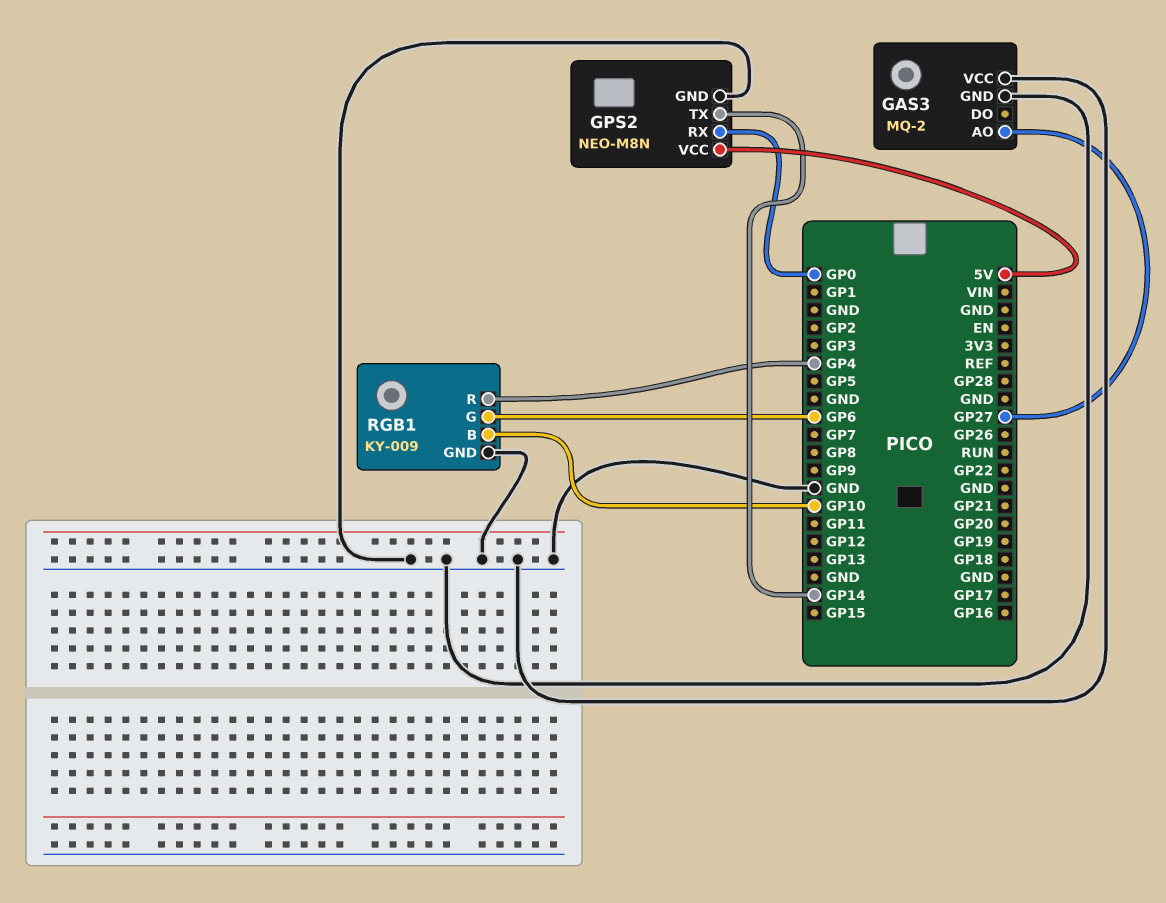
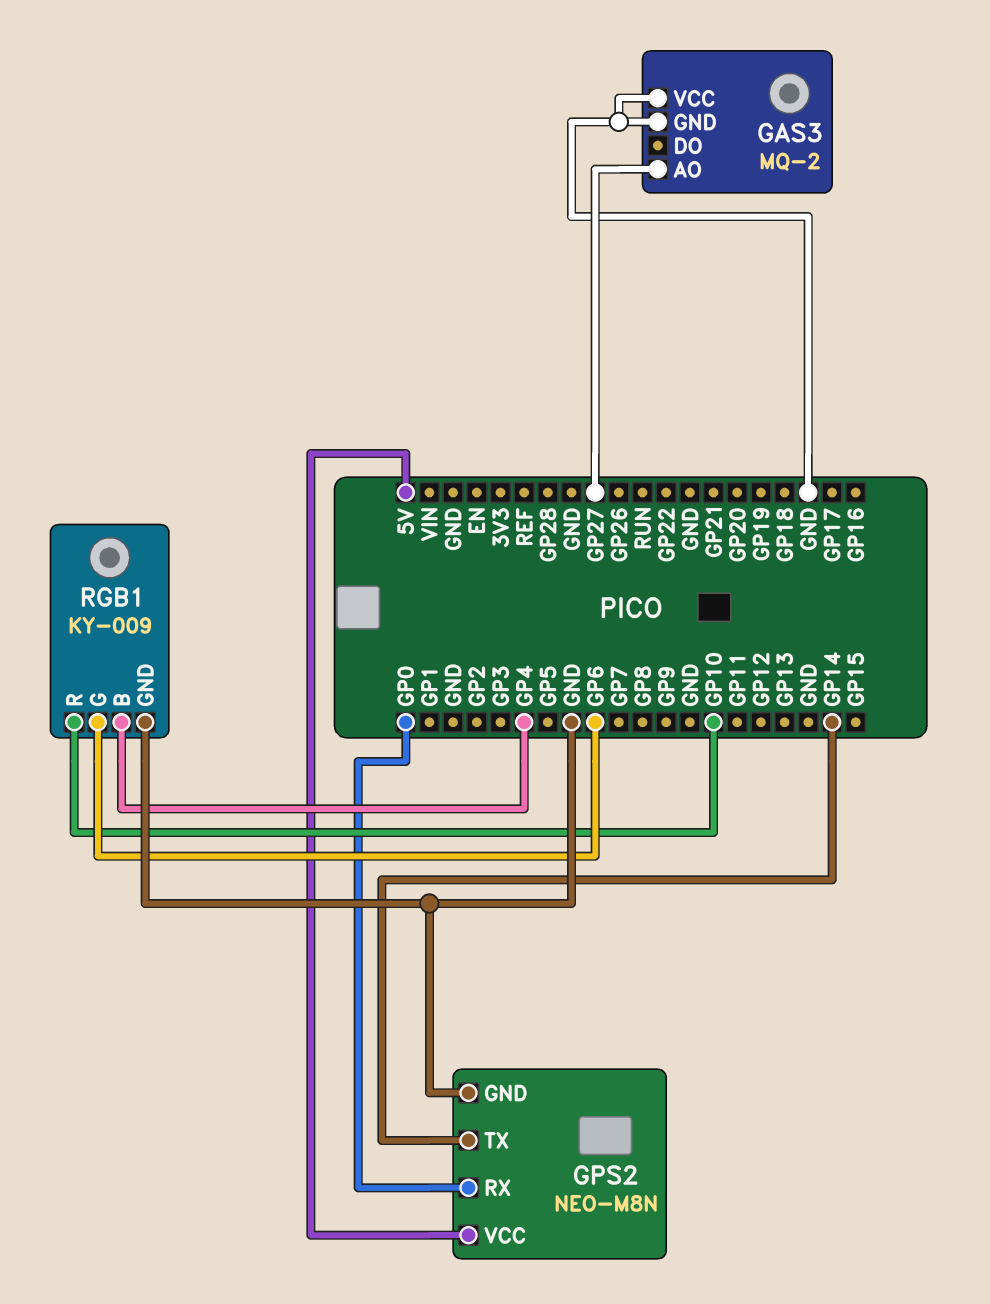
RGB1 pin B: GP10 -> GP4
RGB1 pin R: GP4 -> GP10

